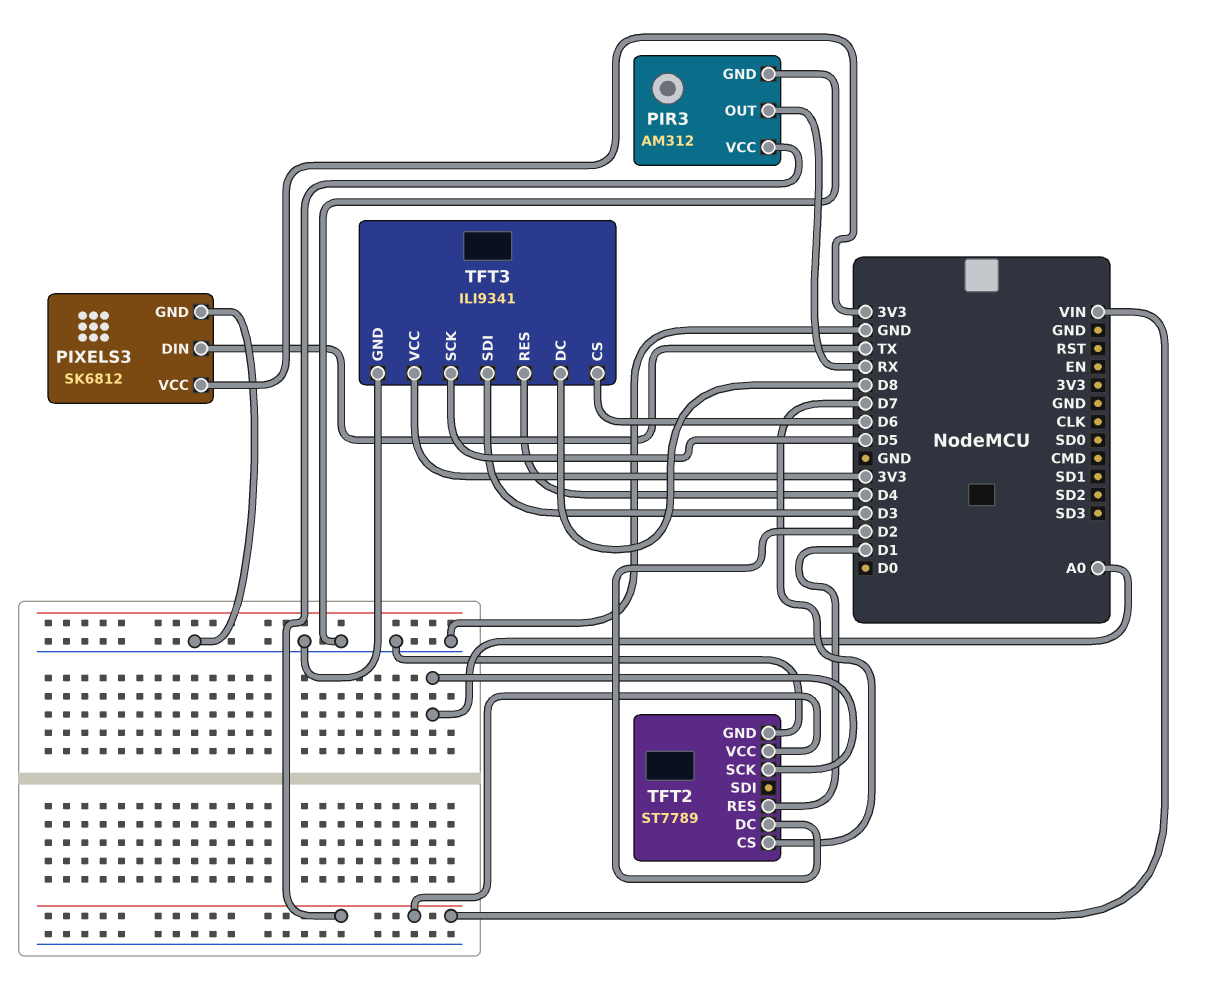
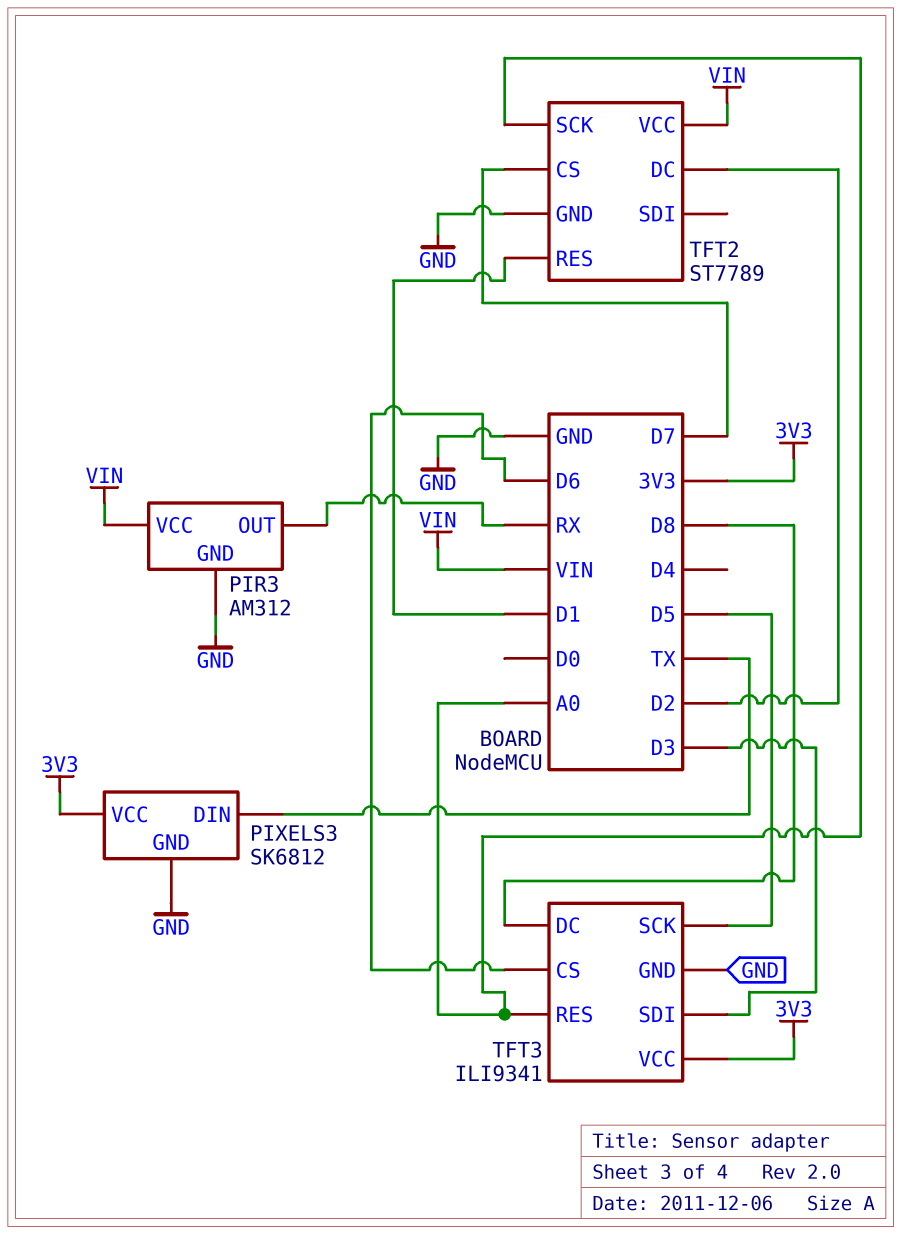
TFT3 pin RES: D4 -> A0

